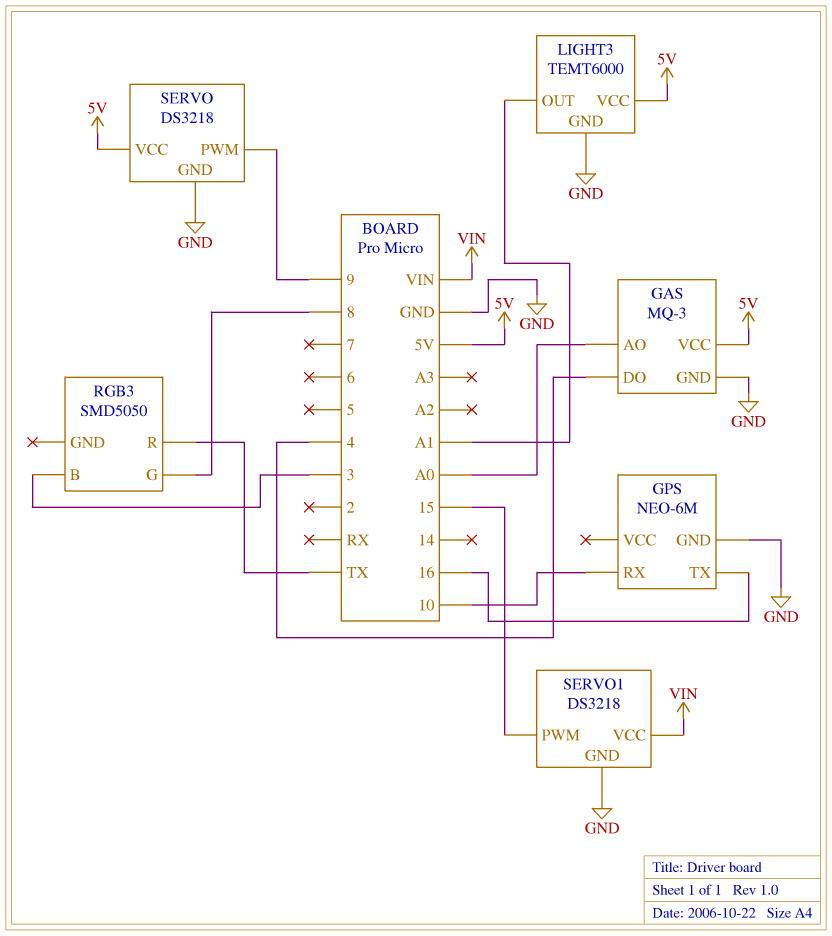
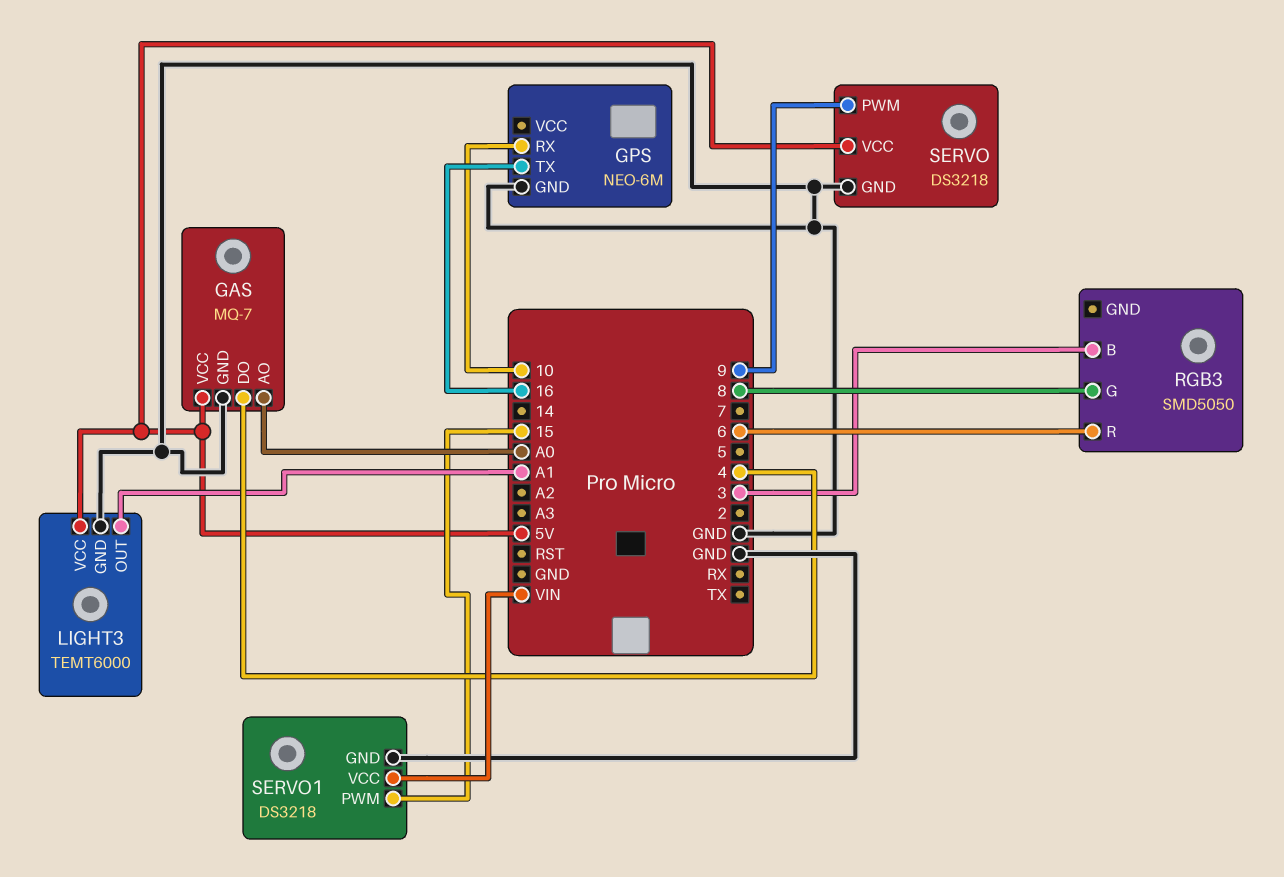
GAS: MQ-3 -> MQ-7
RGB3 pin R: TX -> 6

